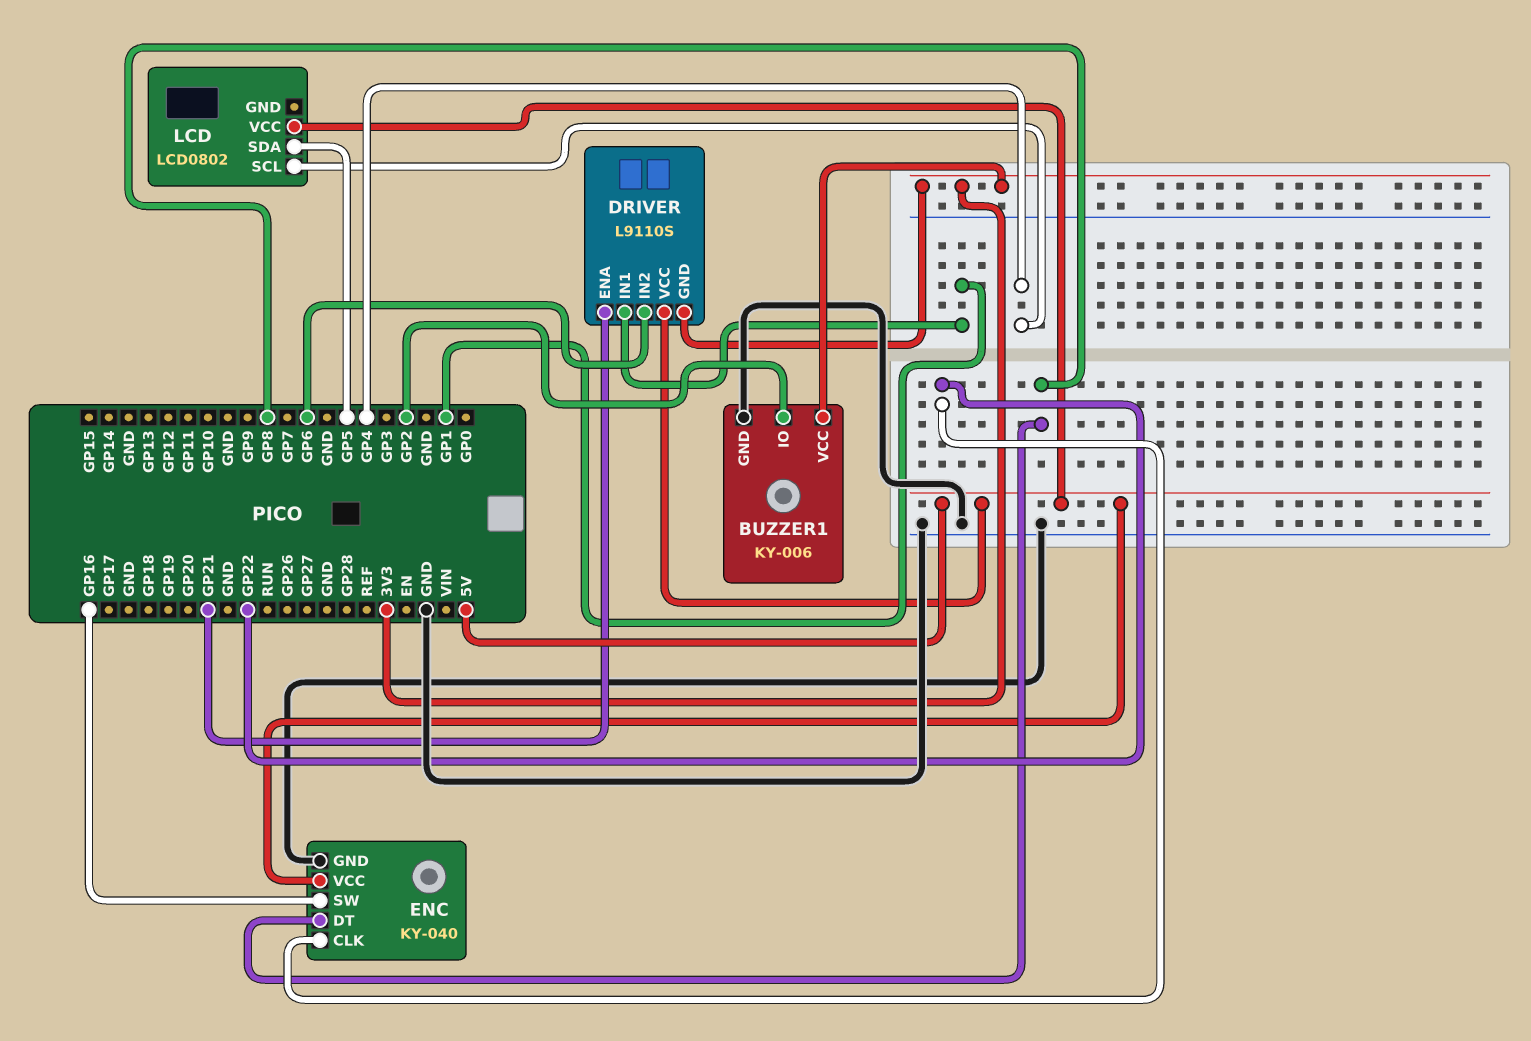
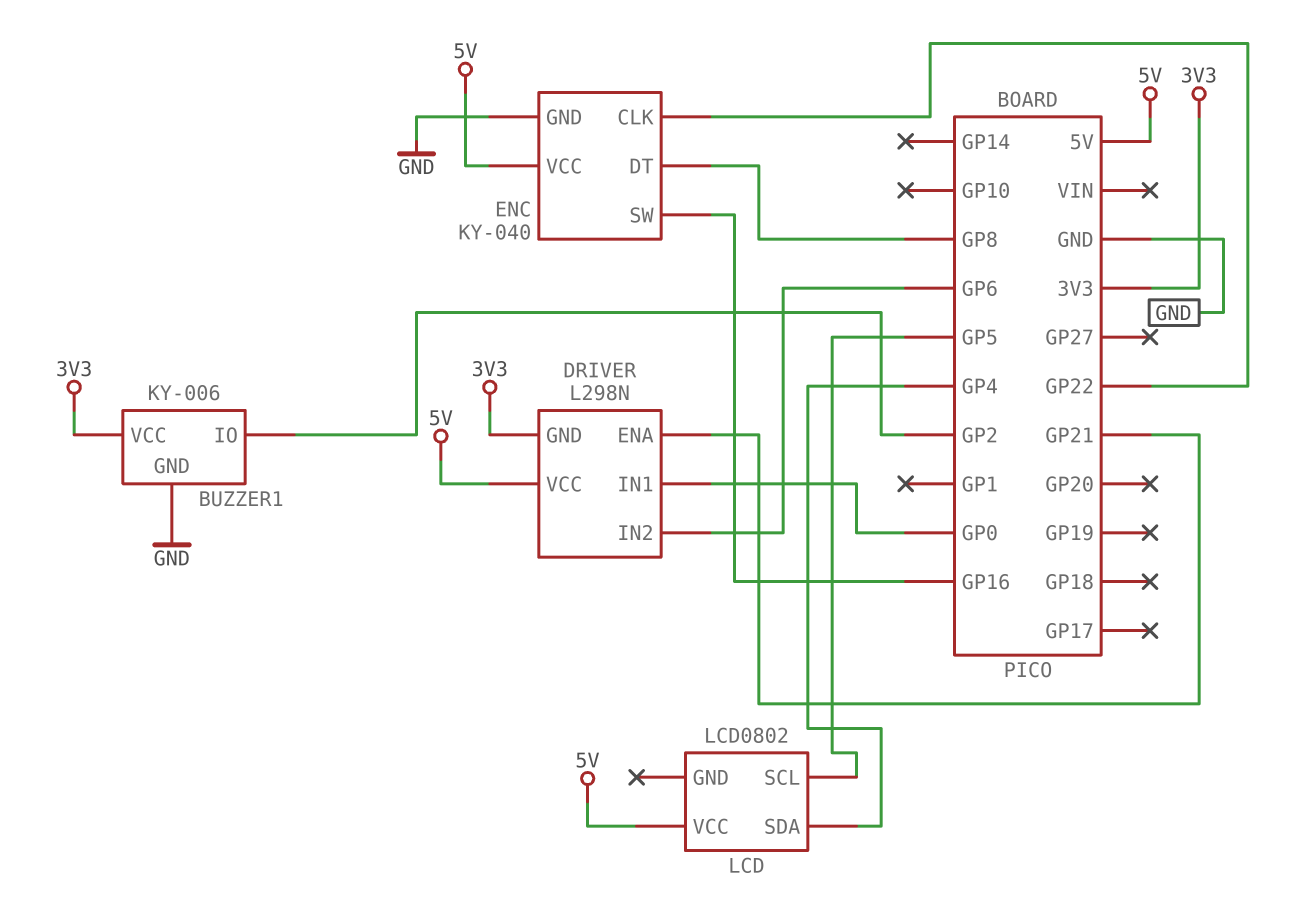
DRIVER: L9110S -> L298N
DRIVER pin IN1: GP1 -> GP0
LCD pin SCL: GP4 -> GP5
LCD pin SDA: GP5 -> GP4

